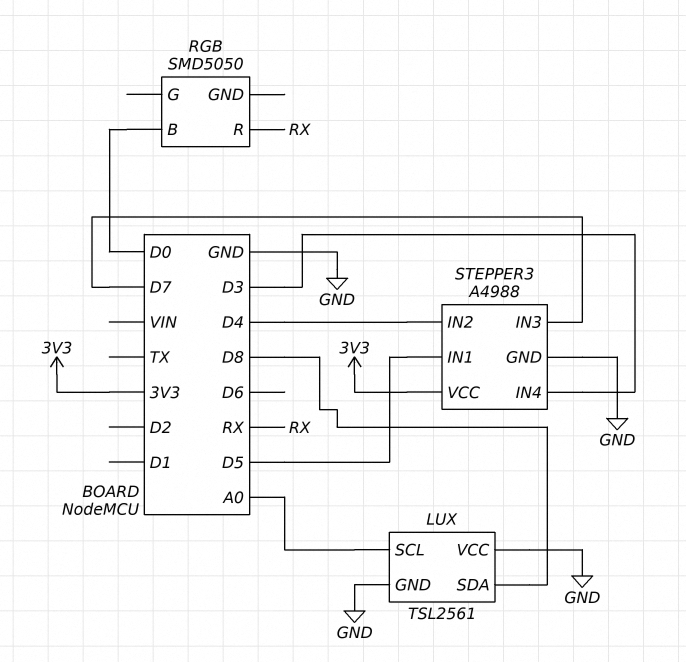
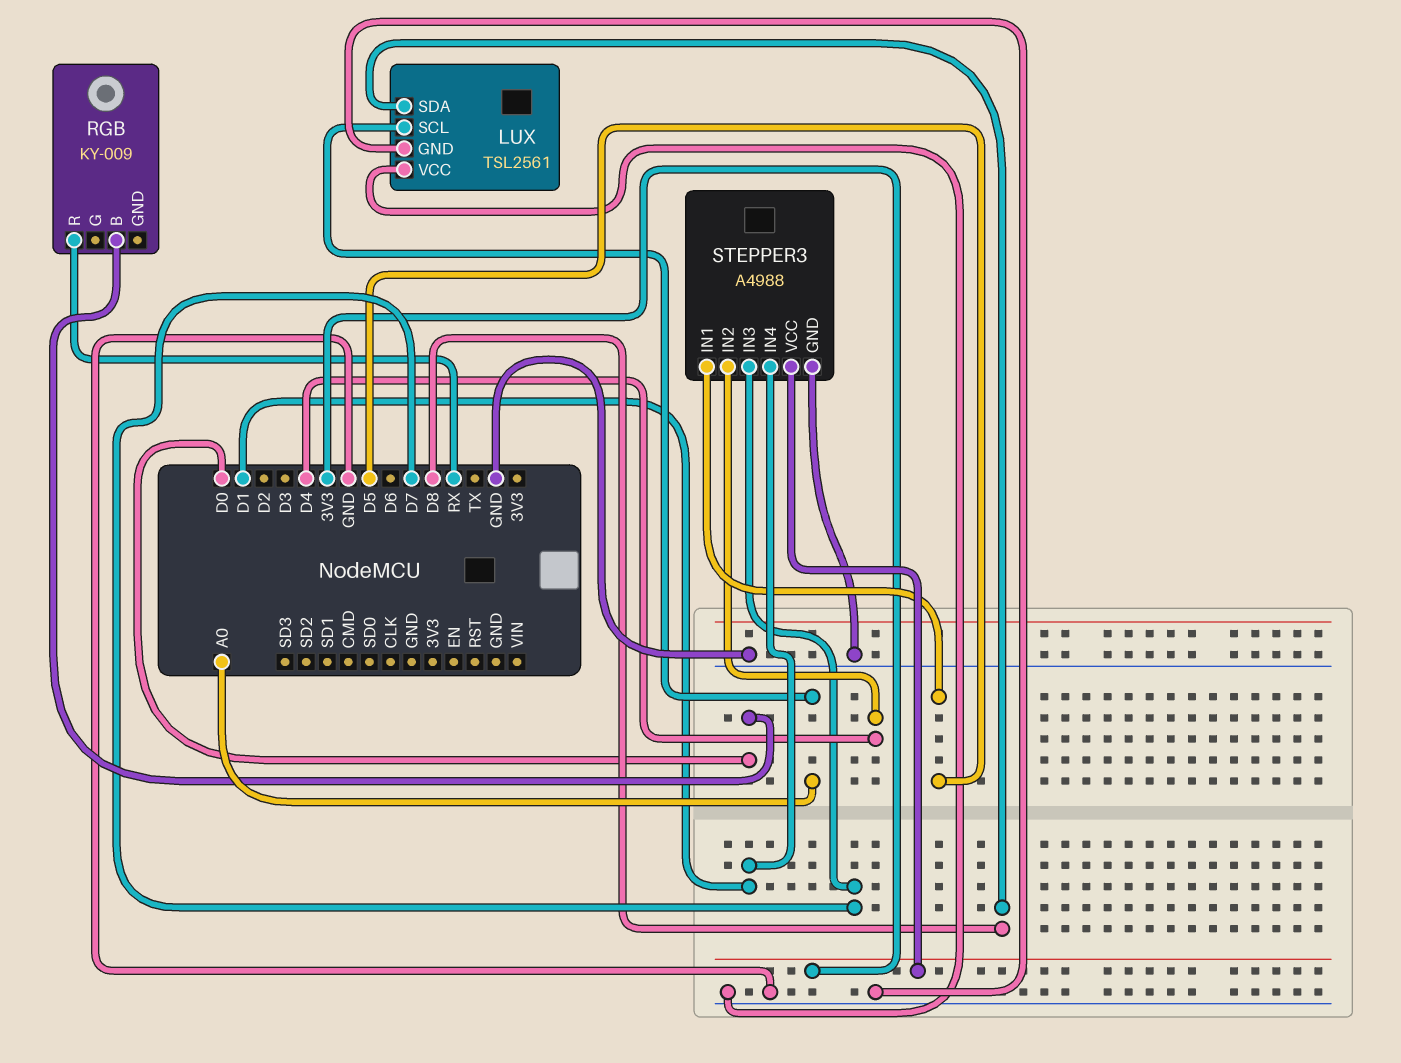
RGB: SMD5050 -> KY-009
STEPPER3 pin IN4: D3 -> D1

